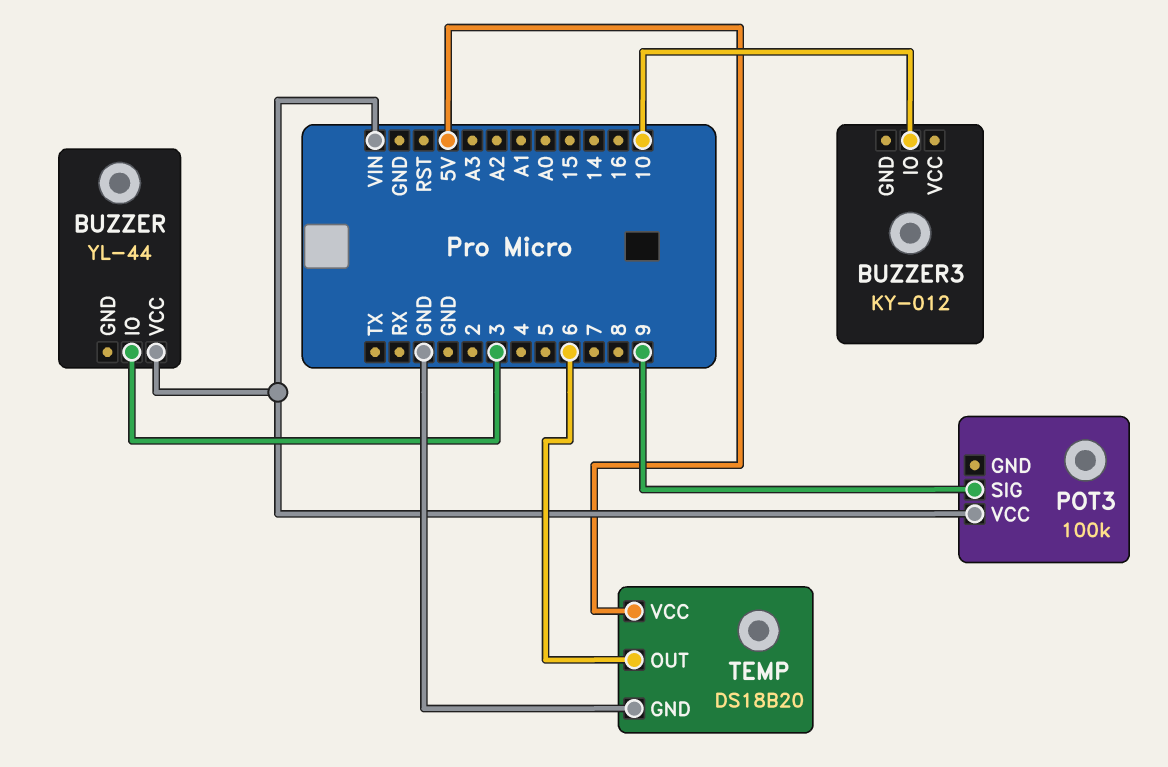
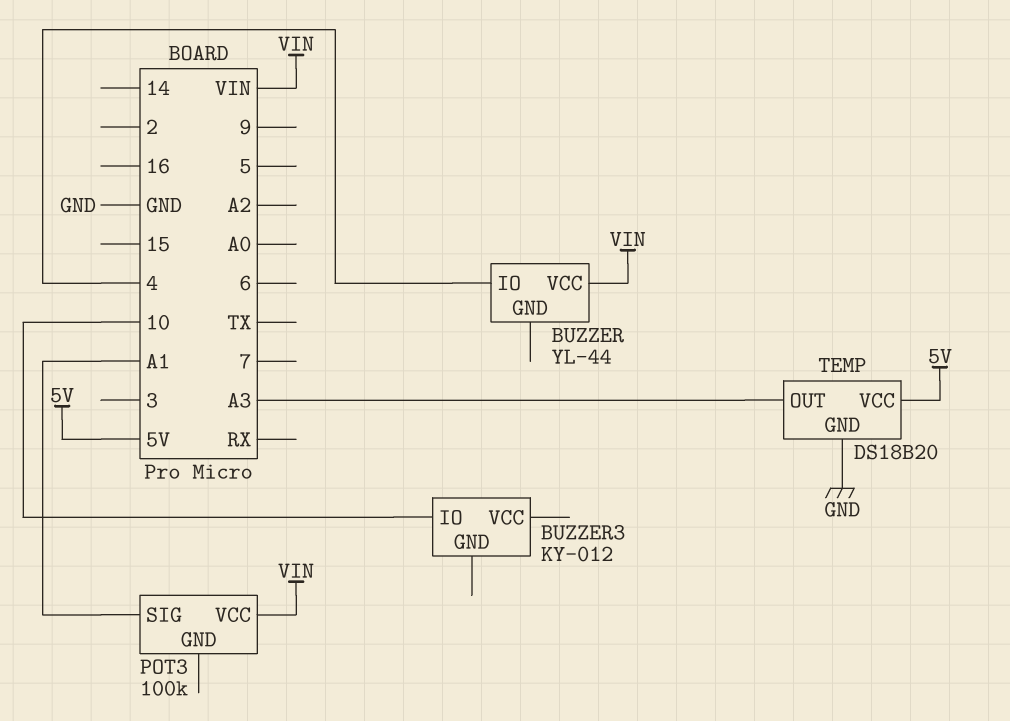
BUZZER pin IO: 3 -> 4
POT3 pin SIG: 9 -> A1
TEMP pin OUT: 6 -> A3

